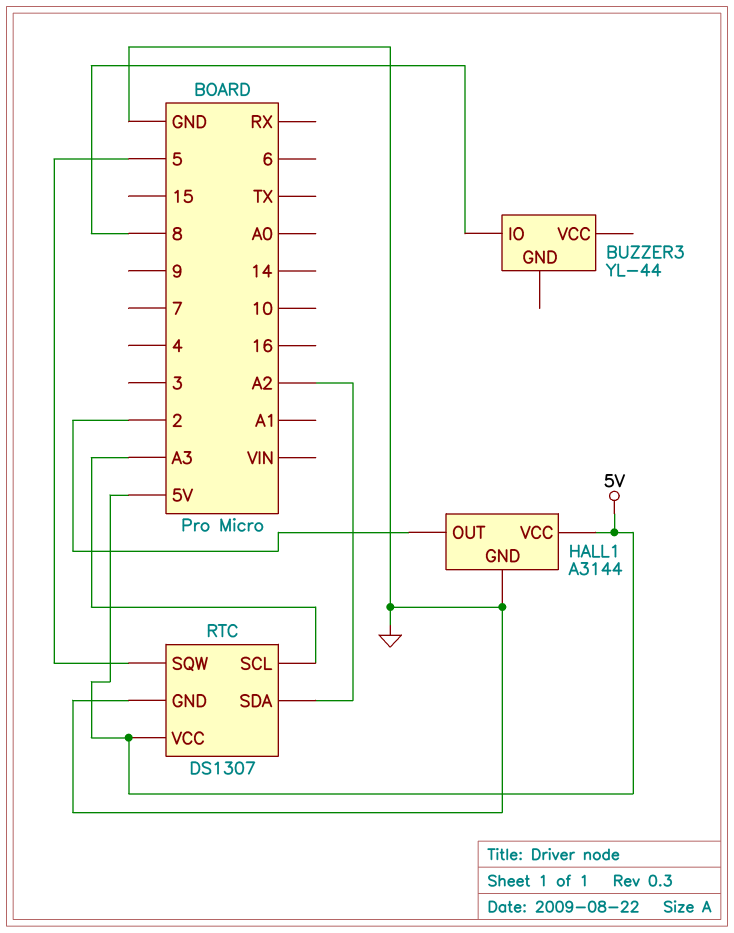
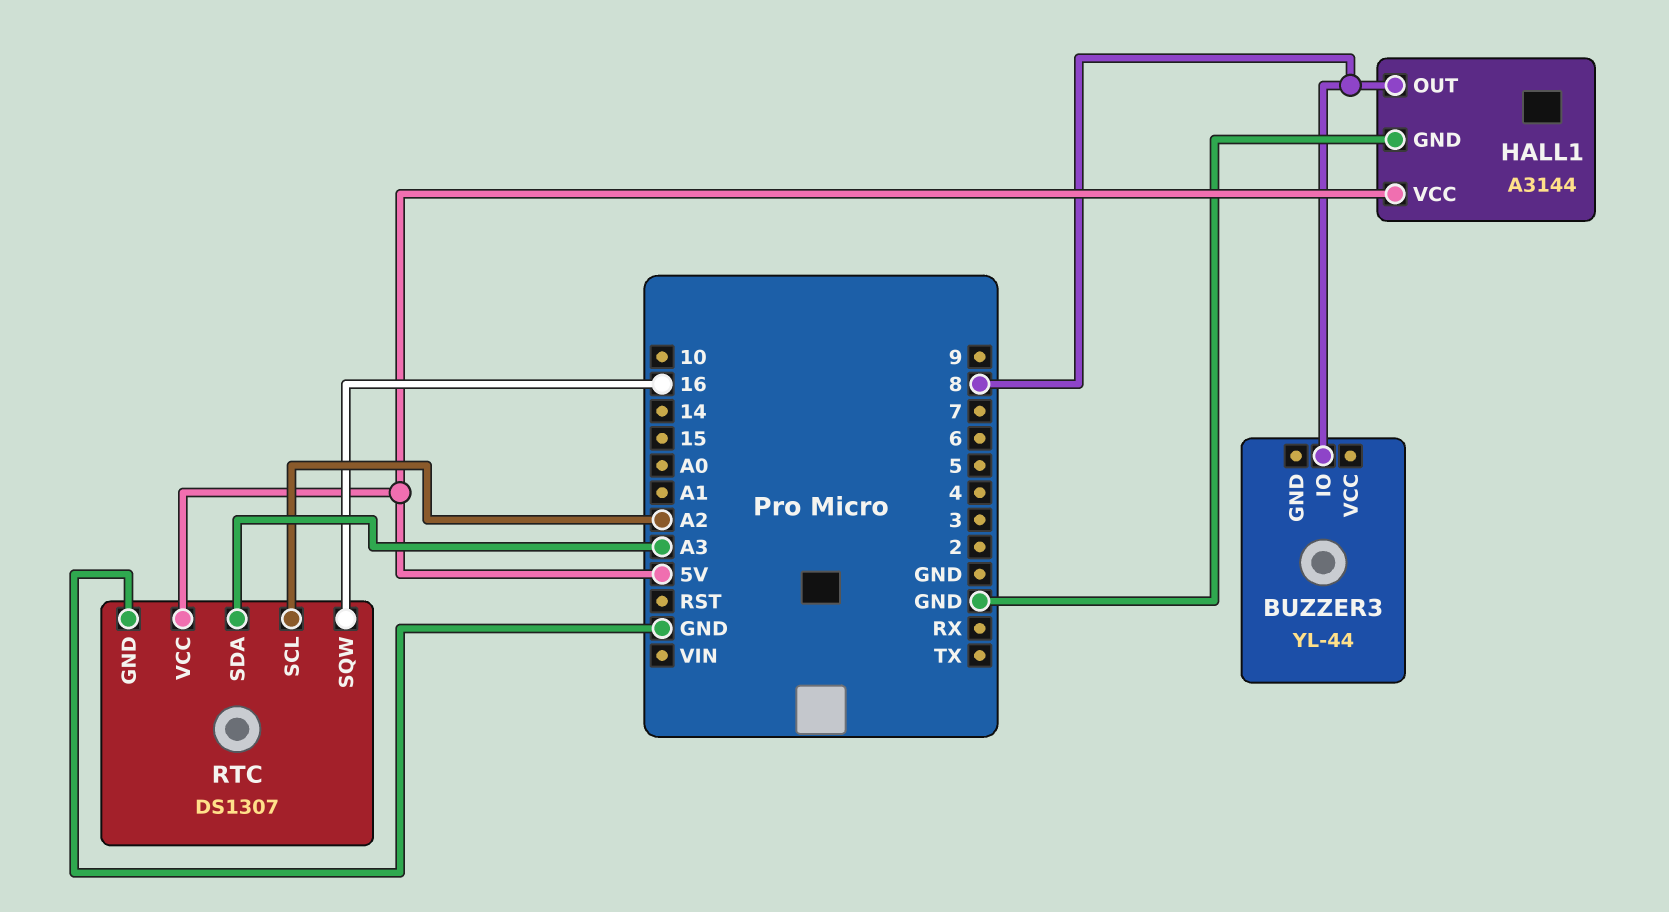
HALL1 pin OUT: 2 -> 8
RTC pin SCL: A3 -> A2
RTC pin SDA: A2 -> A3
RTC pin SQW: 5 -> 16

